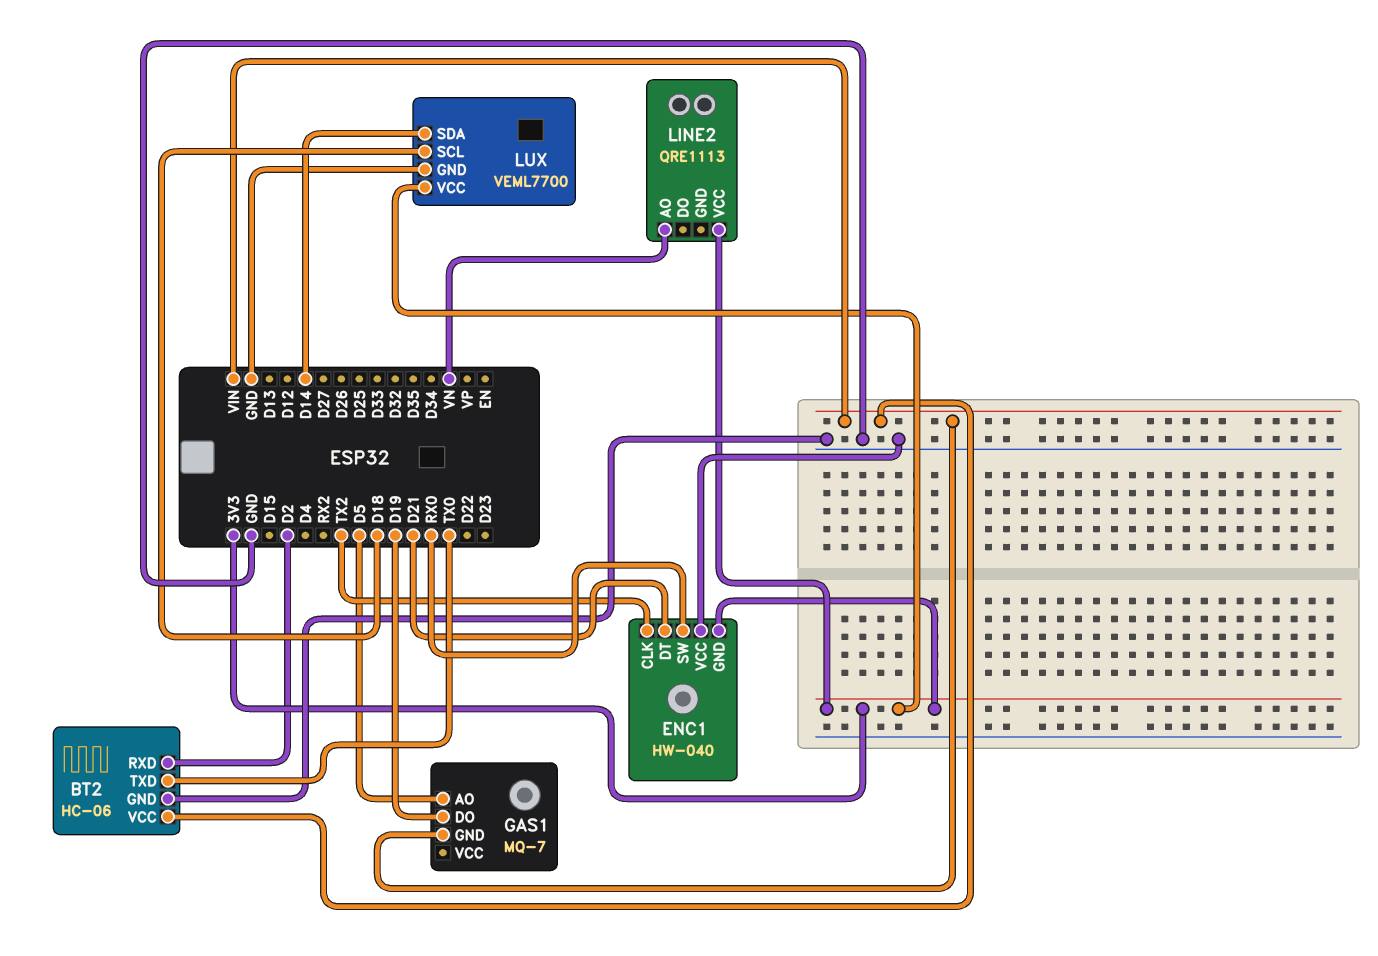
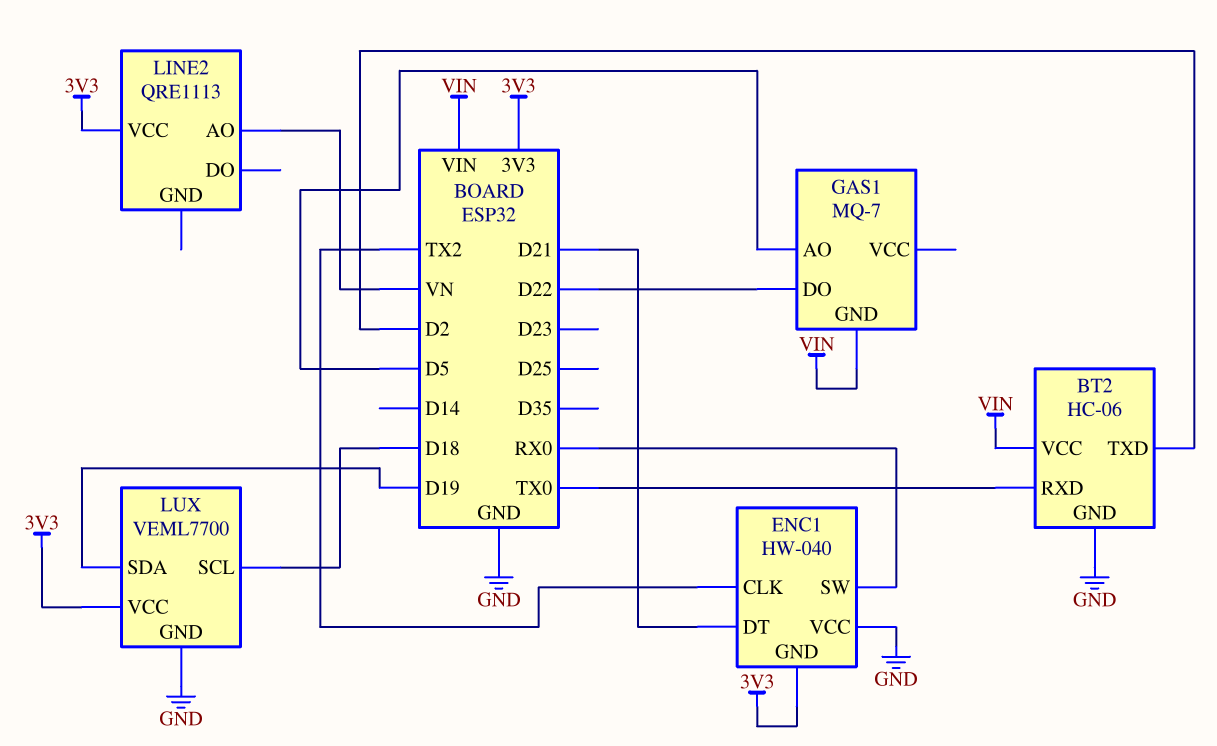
BT2 pin RXD: D2 -> TX0
BT2 pin TXD: TX0 -> D2
GAS1 pin DO: D19 -> D22
LUX pin SDA: D14 -> D19

